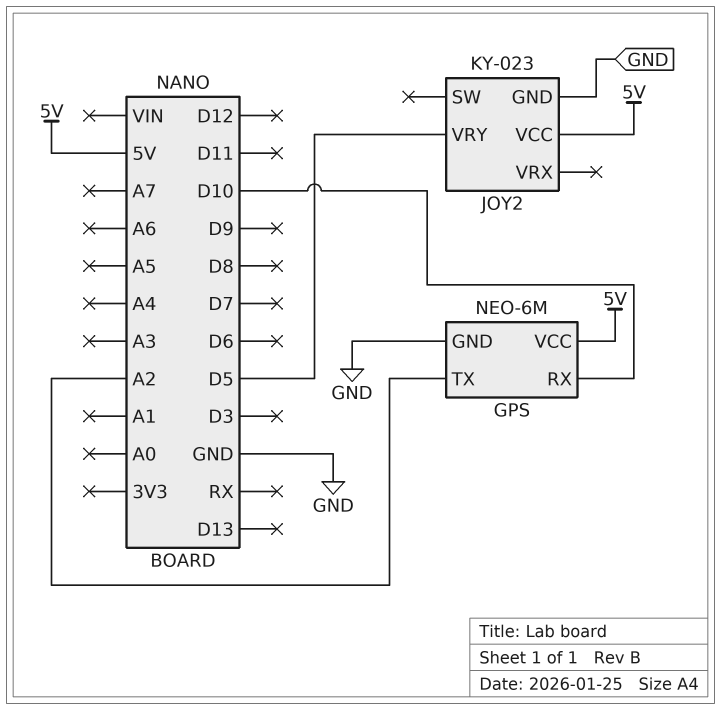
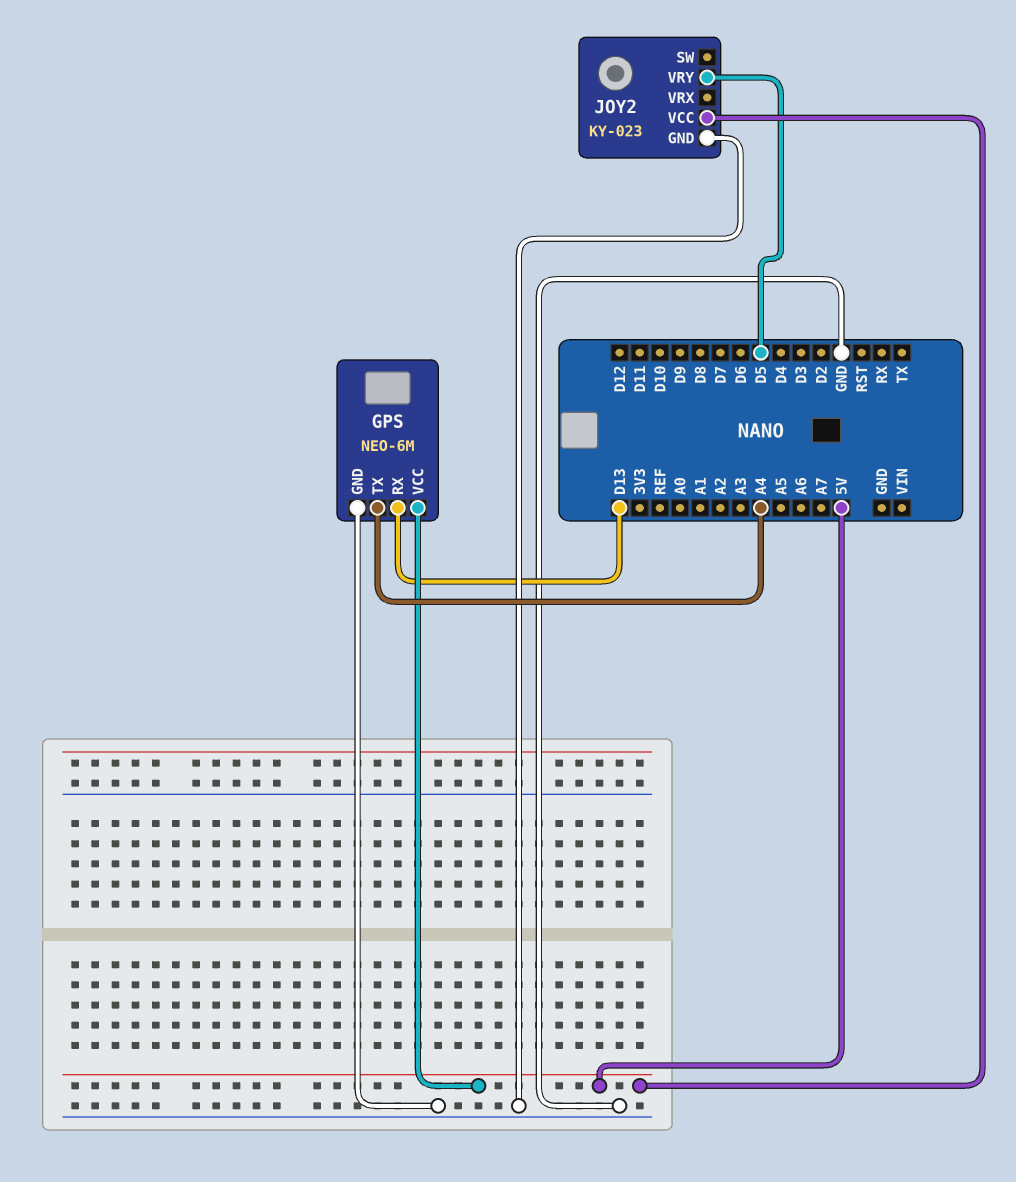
GPS pin RX: D10 -> D13
GPS pin TX: A2 -> A4

